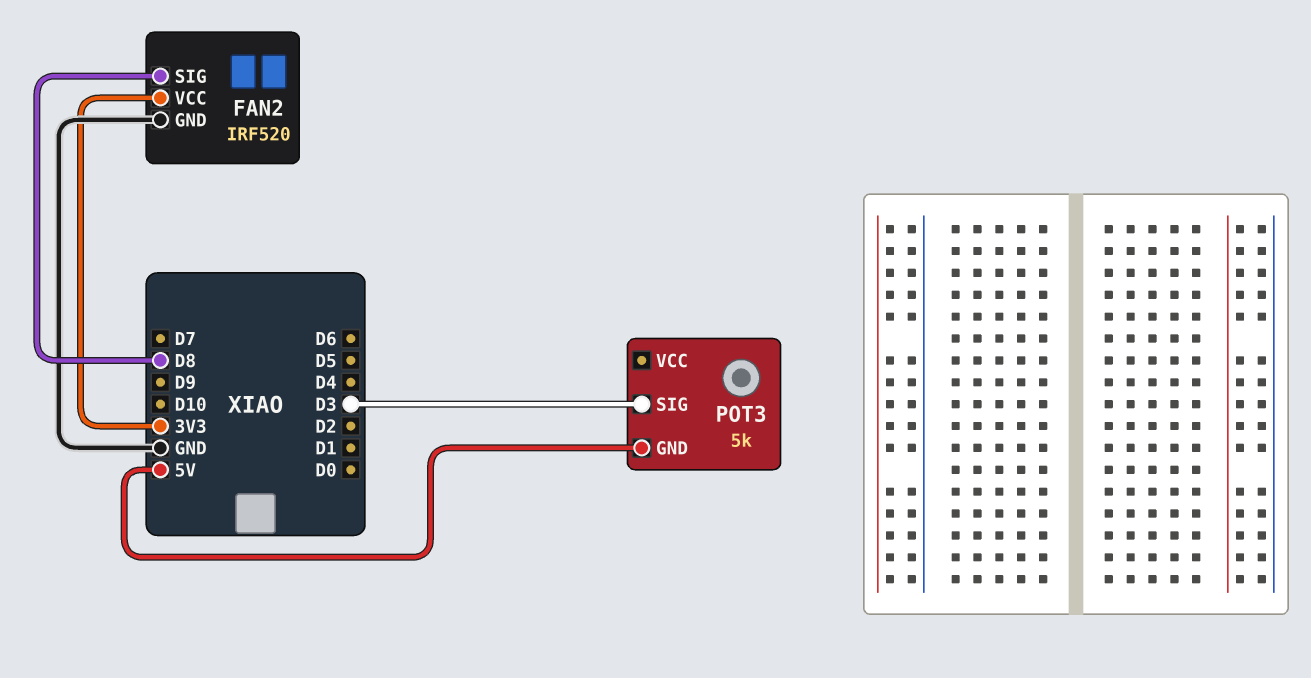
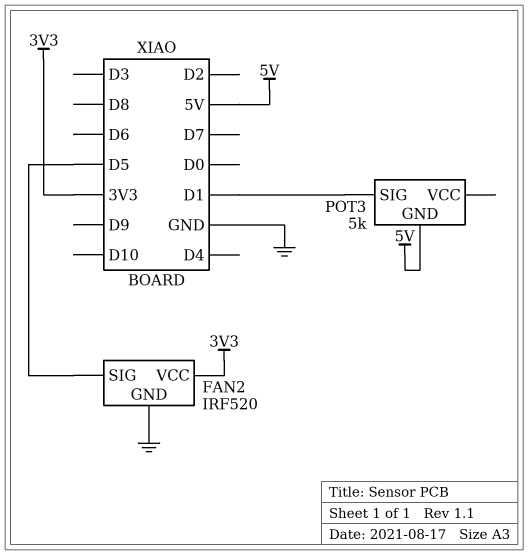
FAN2 pin SIG: D8 -> D5
POT3 pin SIG: D3 -> D1

